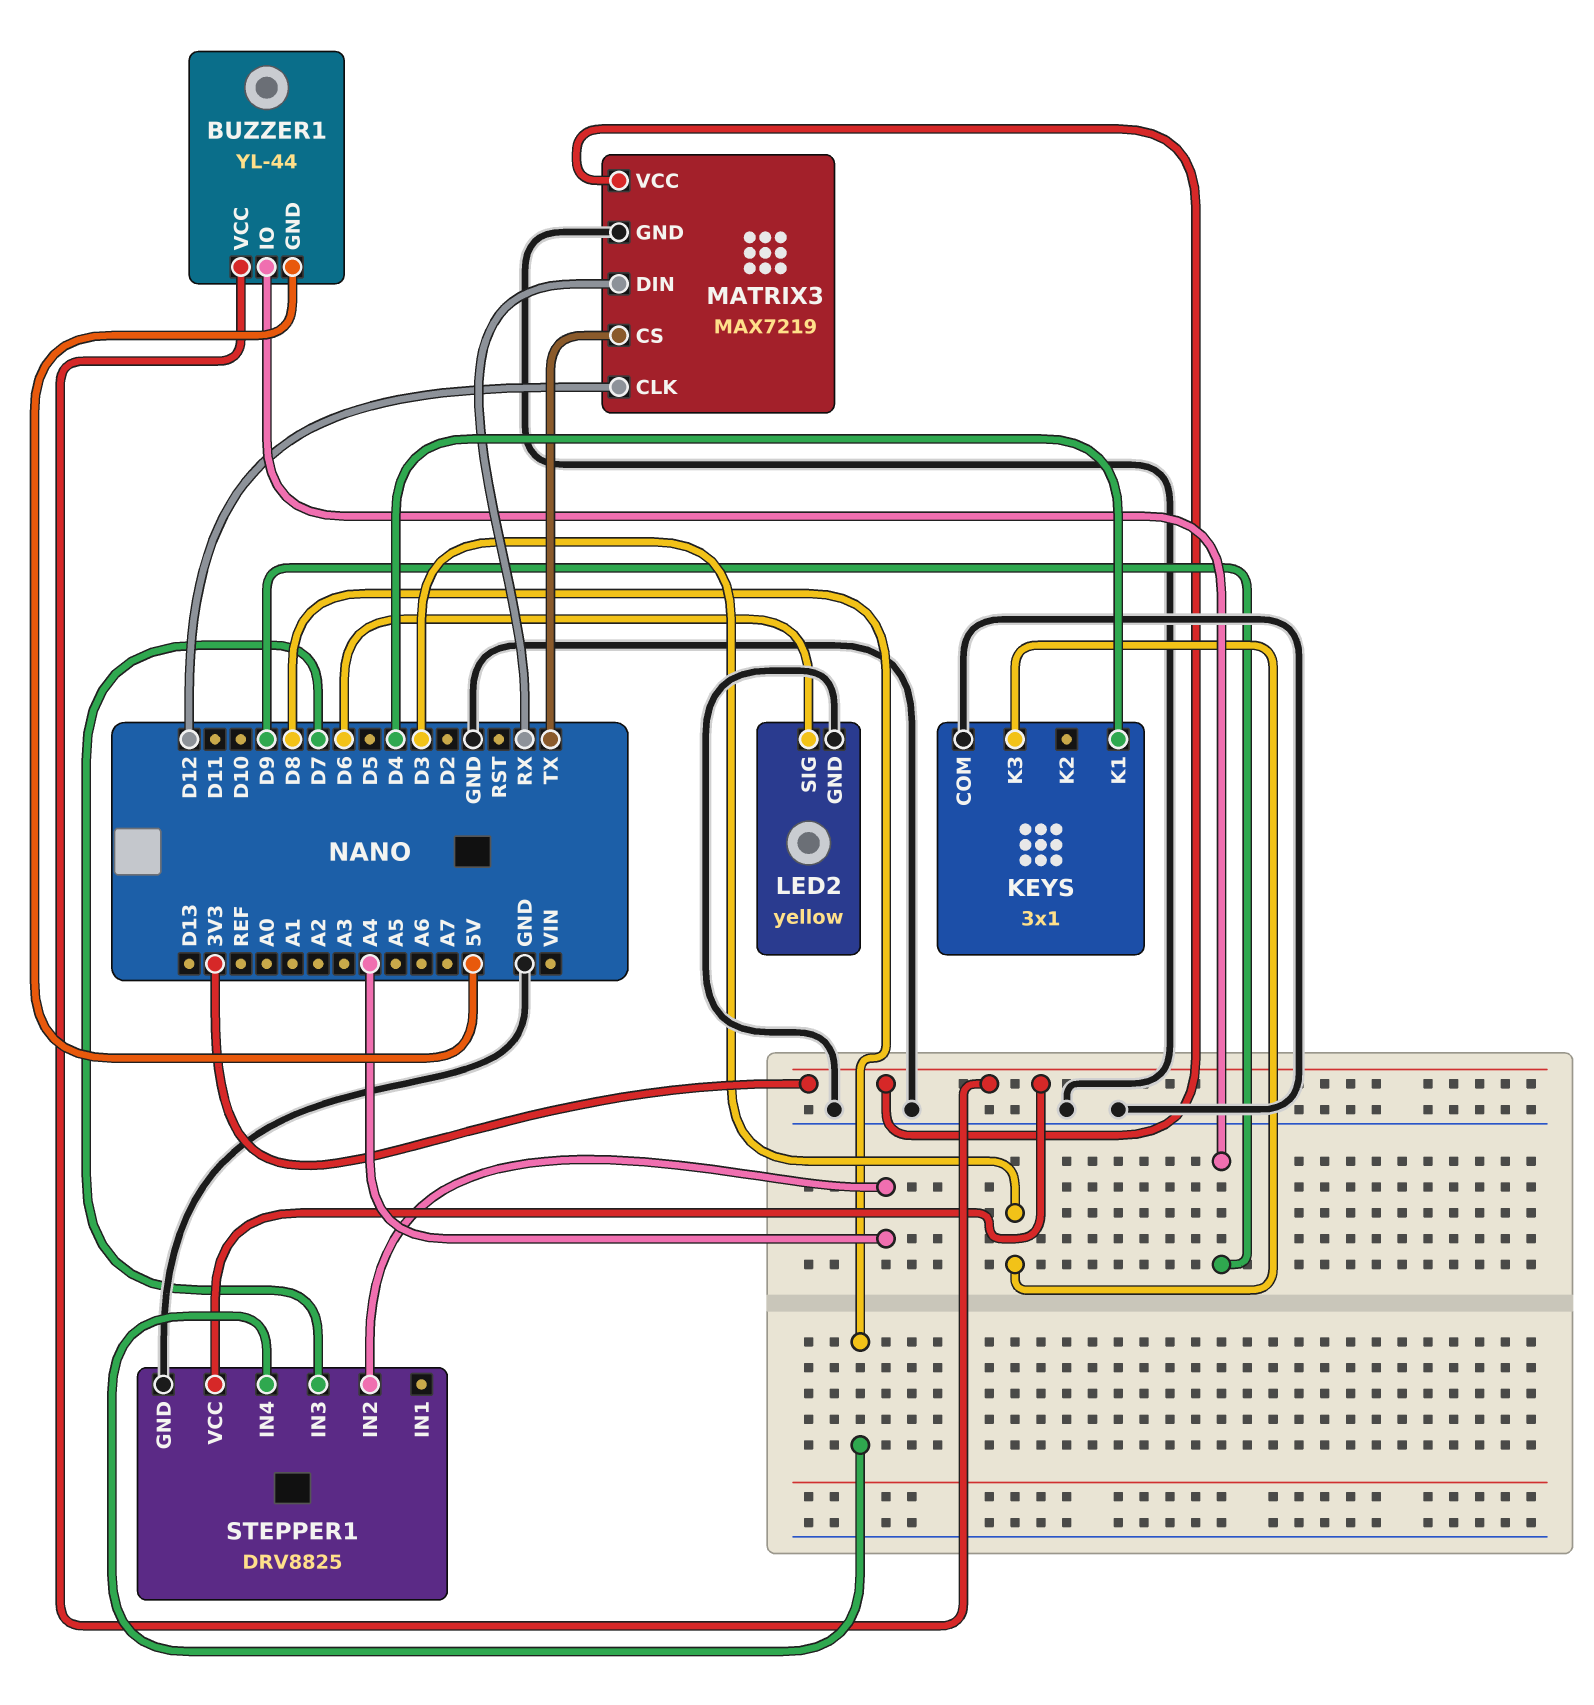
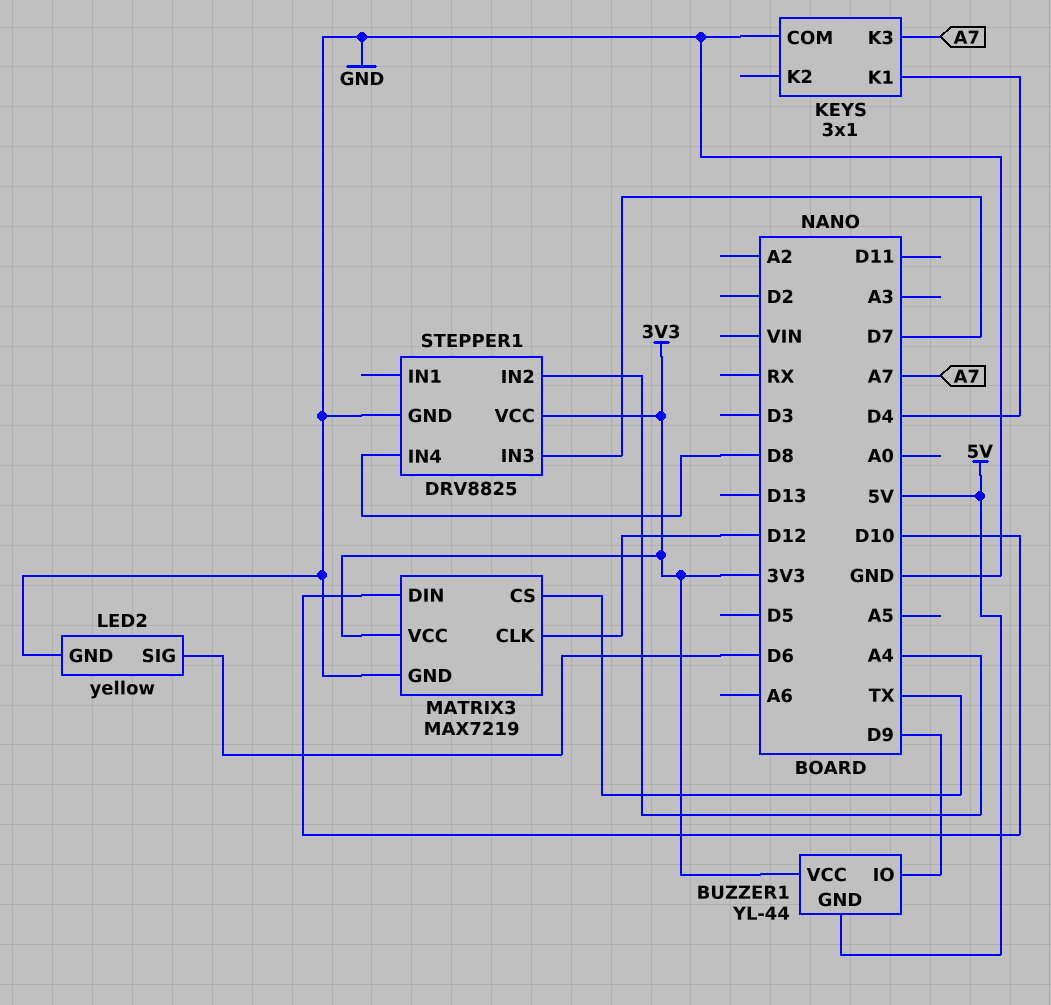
KEYS pin K3: D3 -> A7
MATRIX3 pin DIN: RX -> D10

